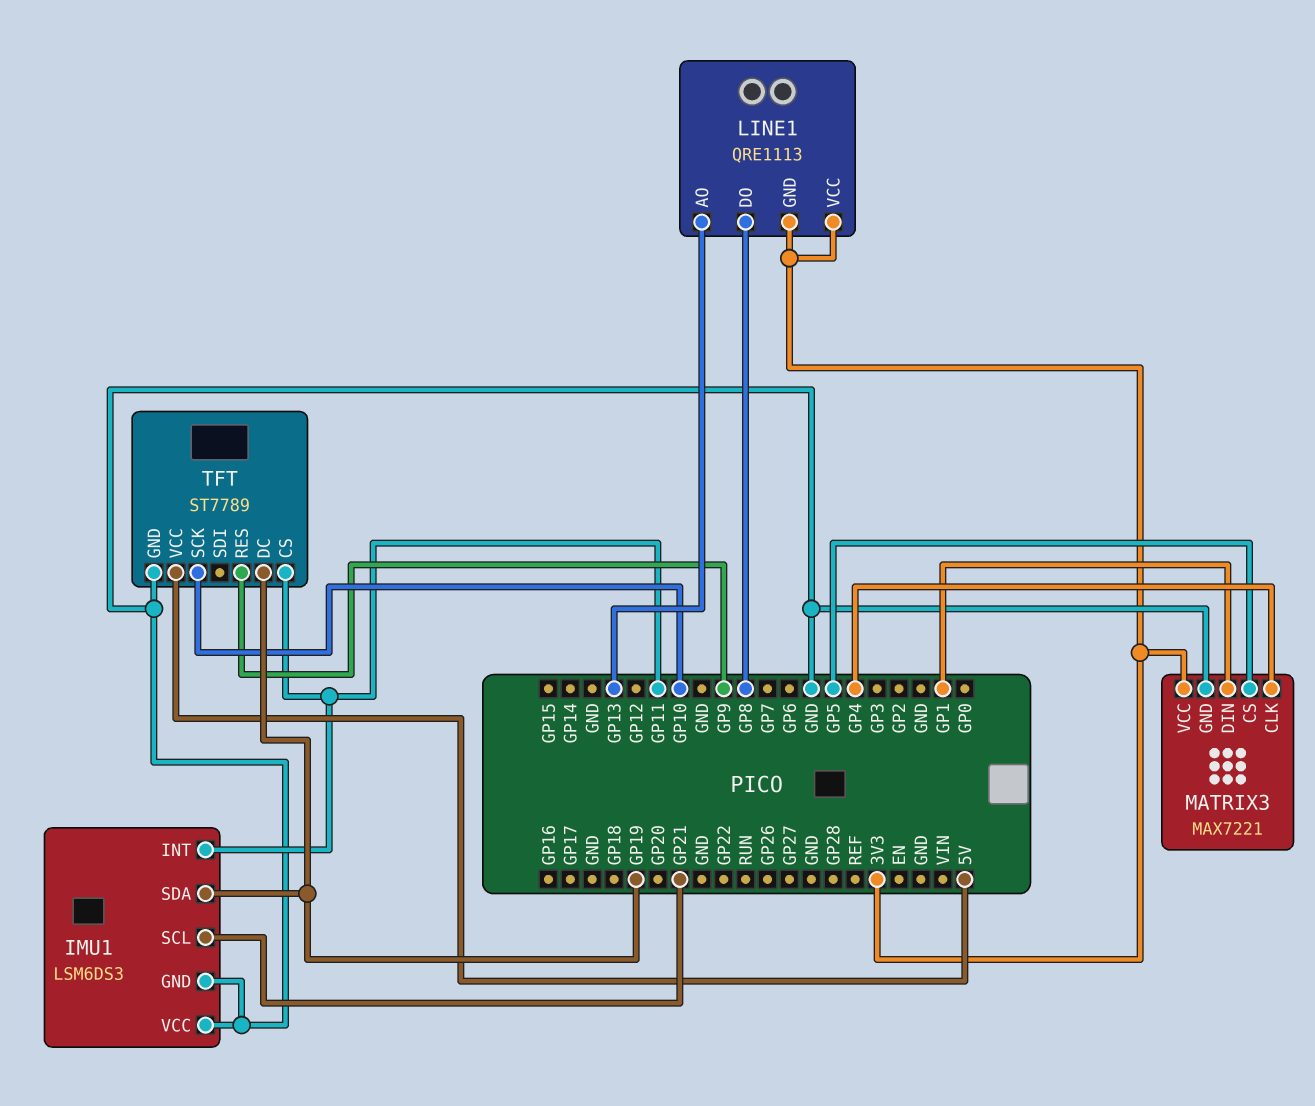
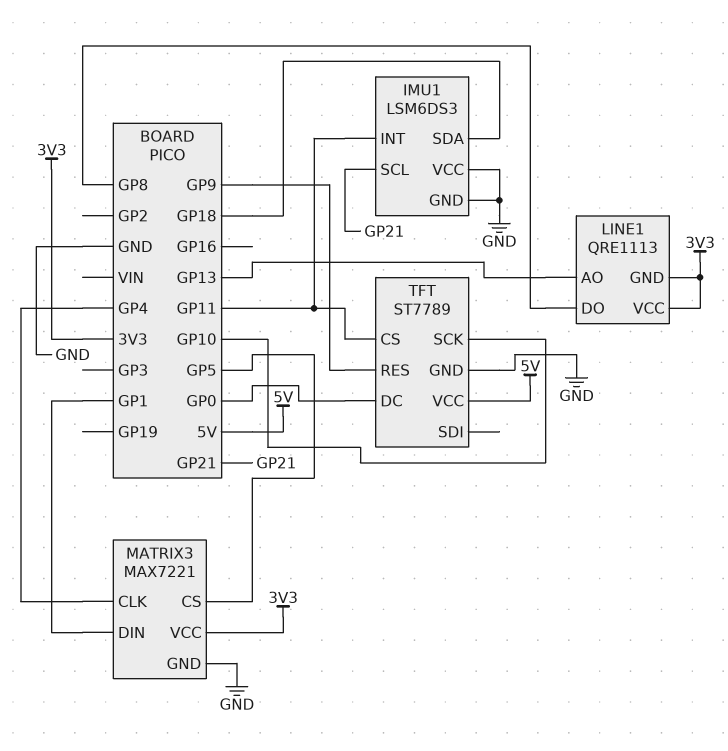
IMU1 pin SDA: GP19 -> GP18
TFT pin DC: GP19 -> GP0

